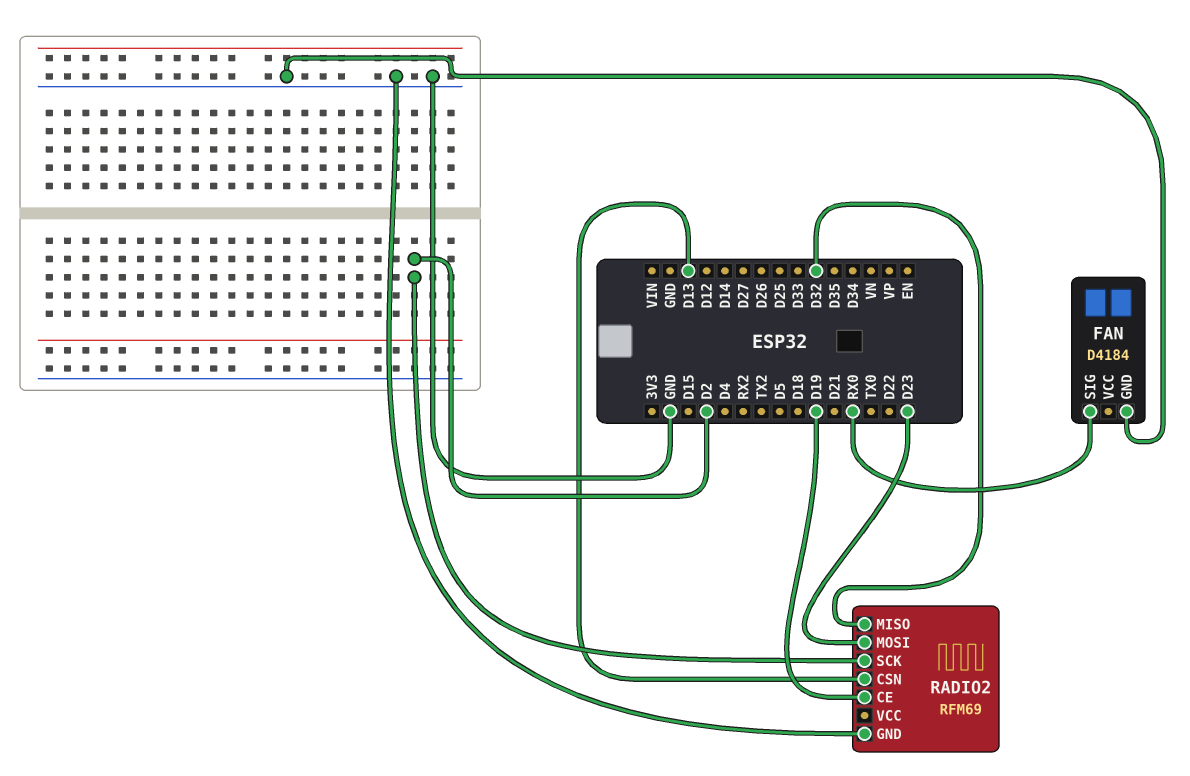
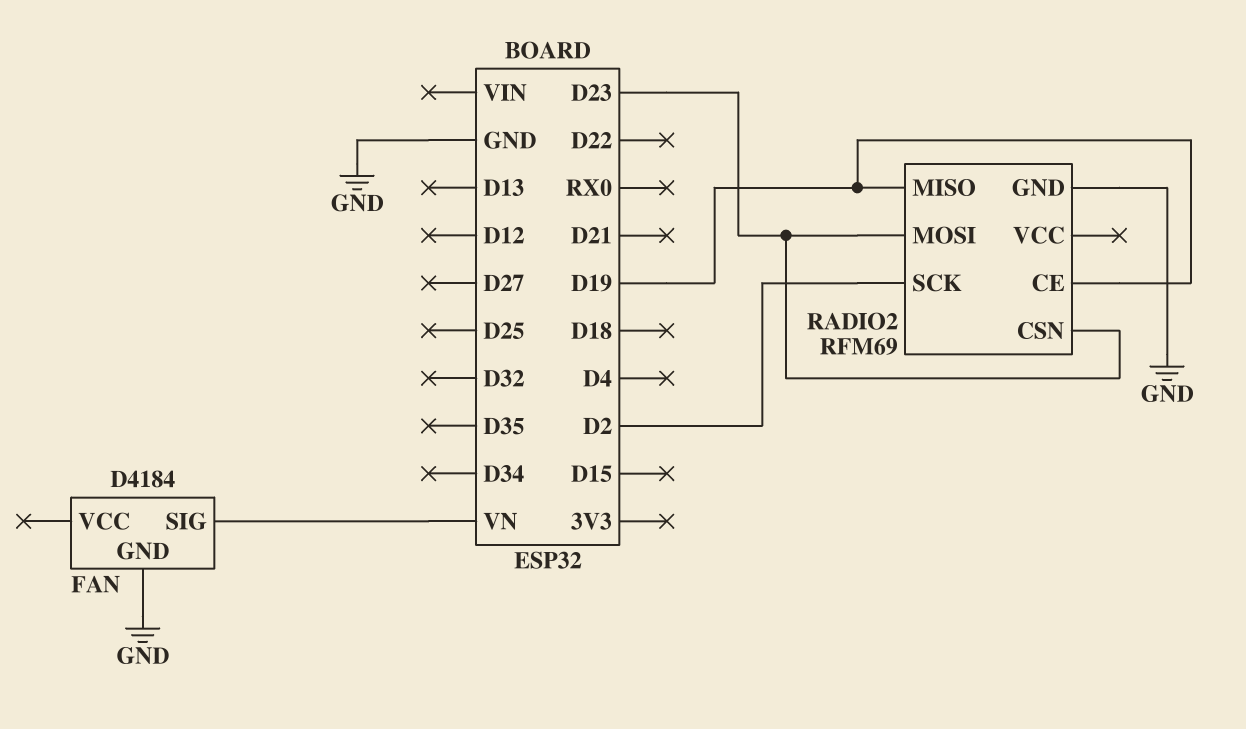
FAN pin SIG: RX0 -> VN
RADIO2 pin CSN: D13 -> D23
RADIO2 pin MISO: D32 -> D19

